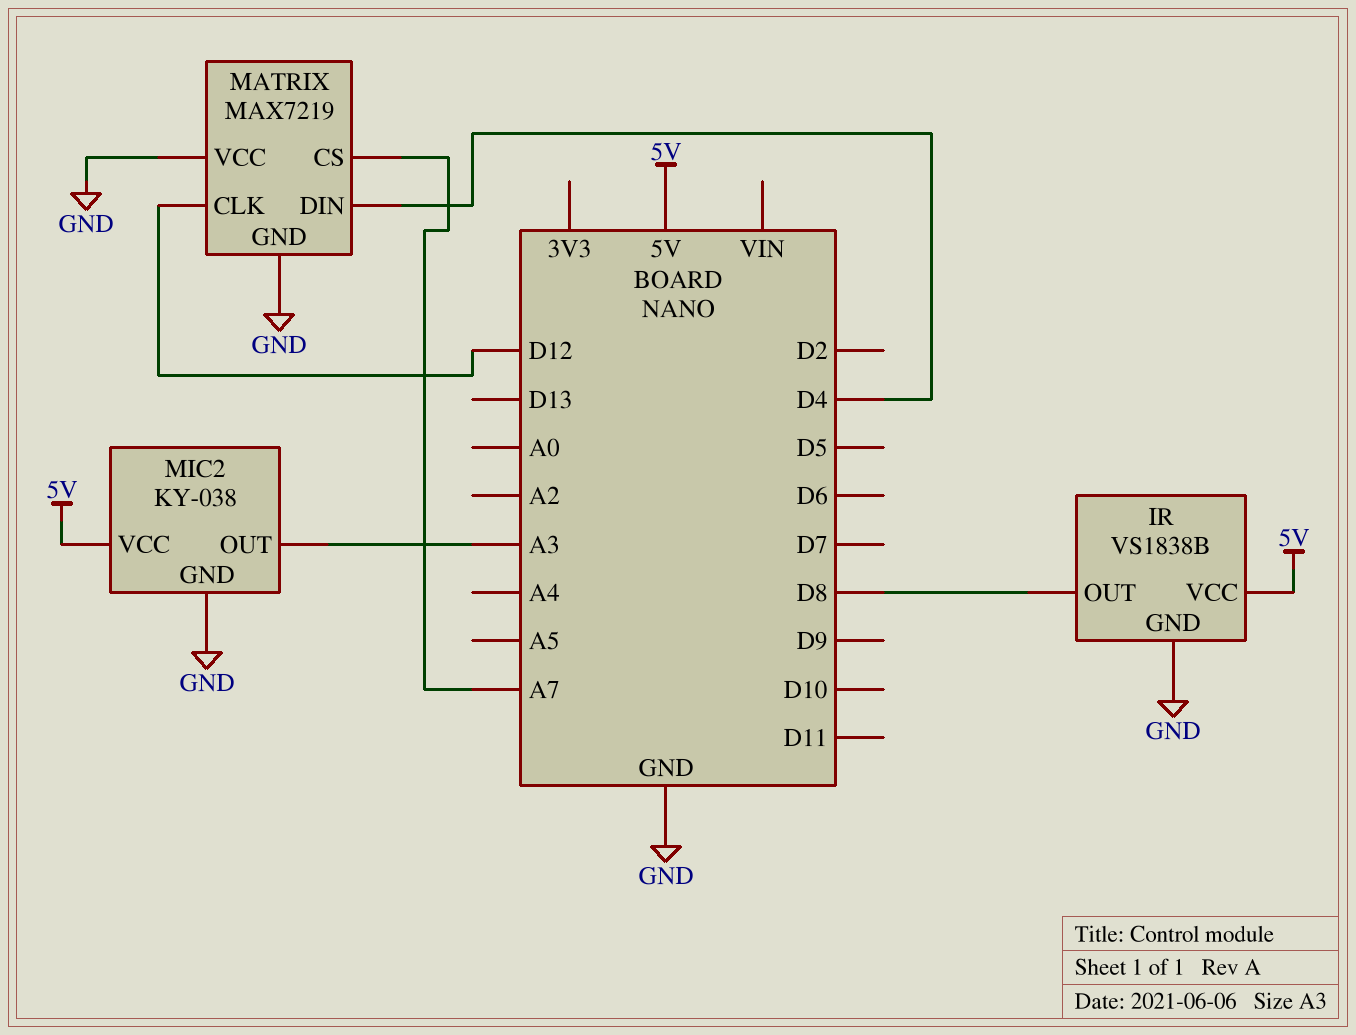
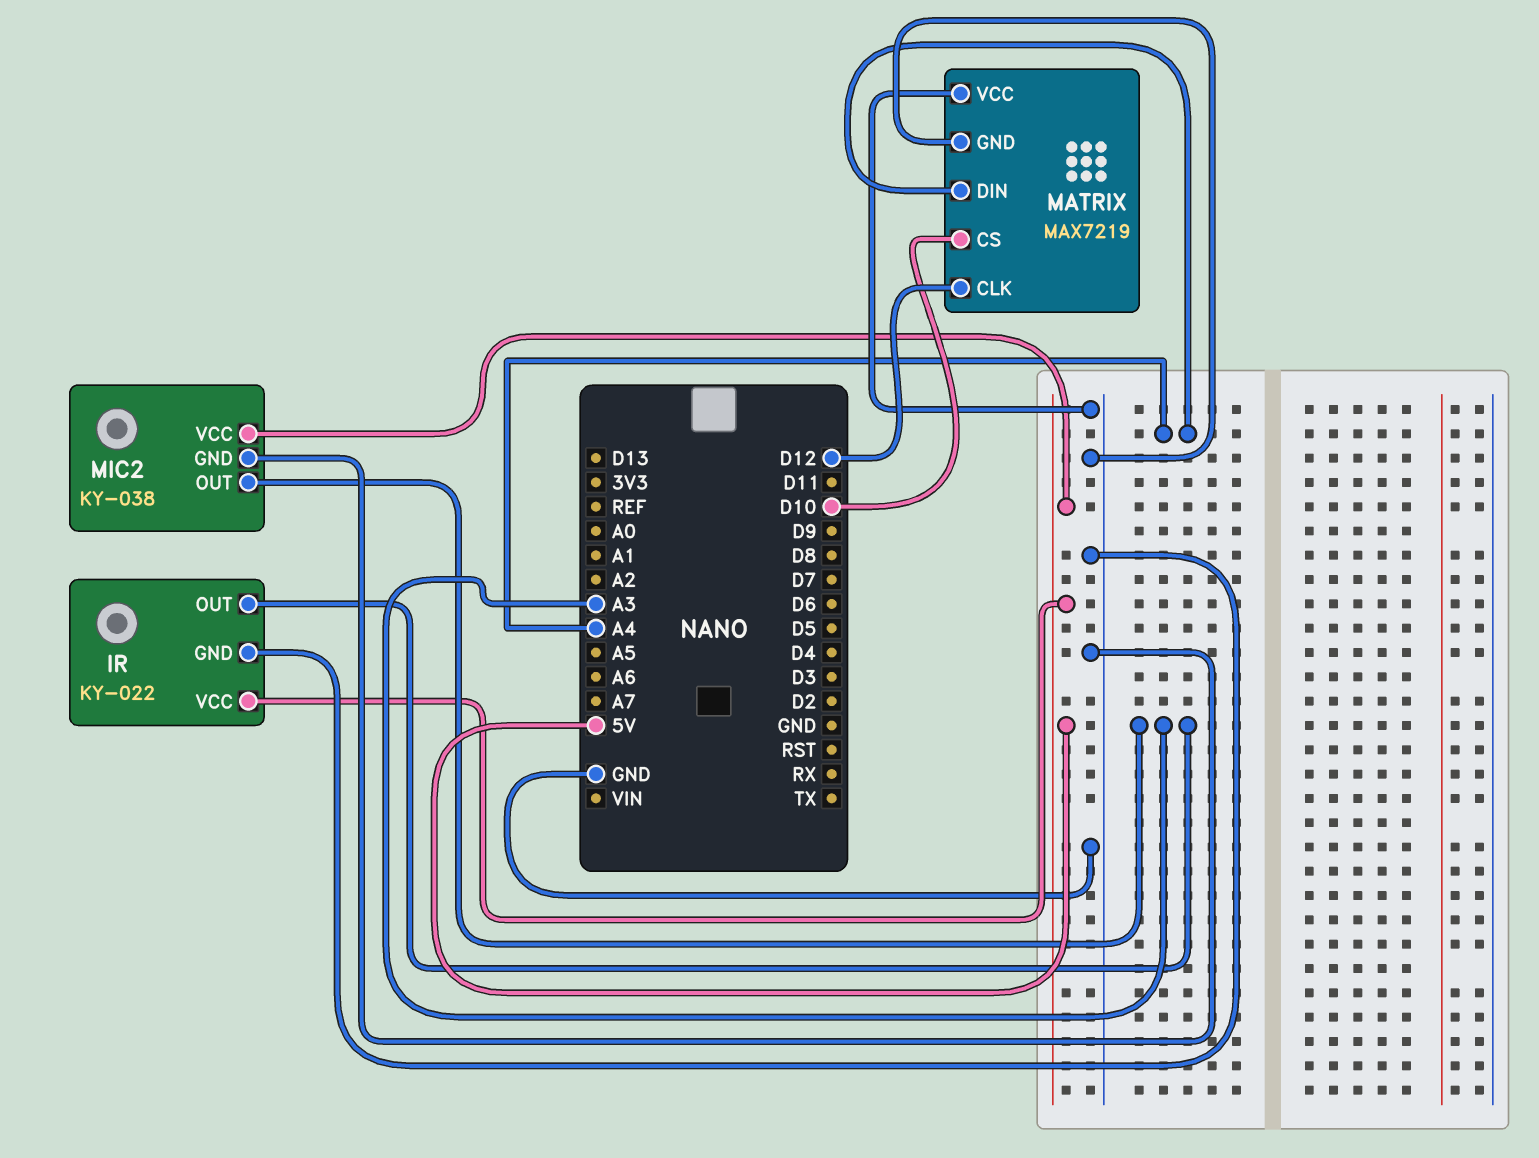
IR: VS1838B -> KY-022
IR pin OUT: D8 -> A3
MATRIX pin CS: A7 -> D10
MATRIX pin DIN: D4 -> A4

